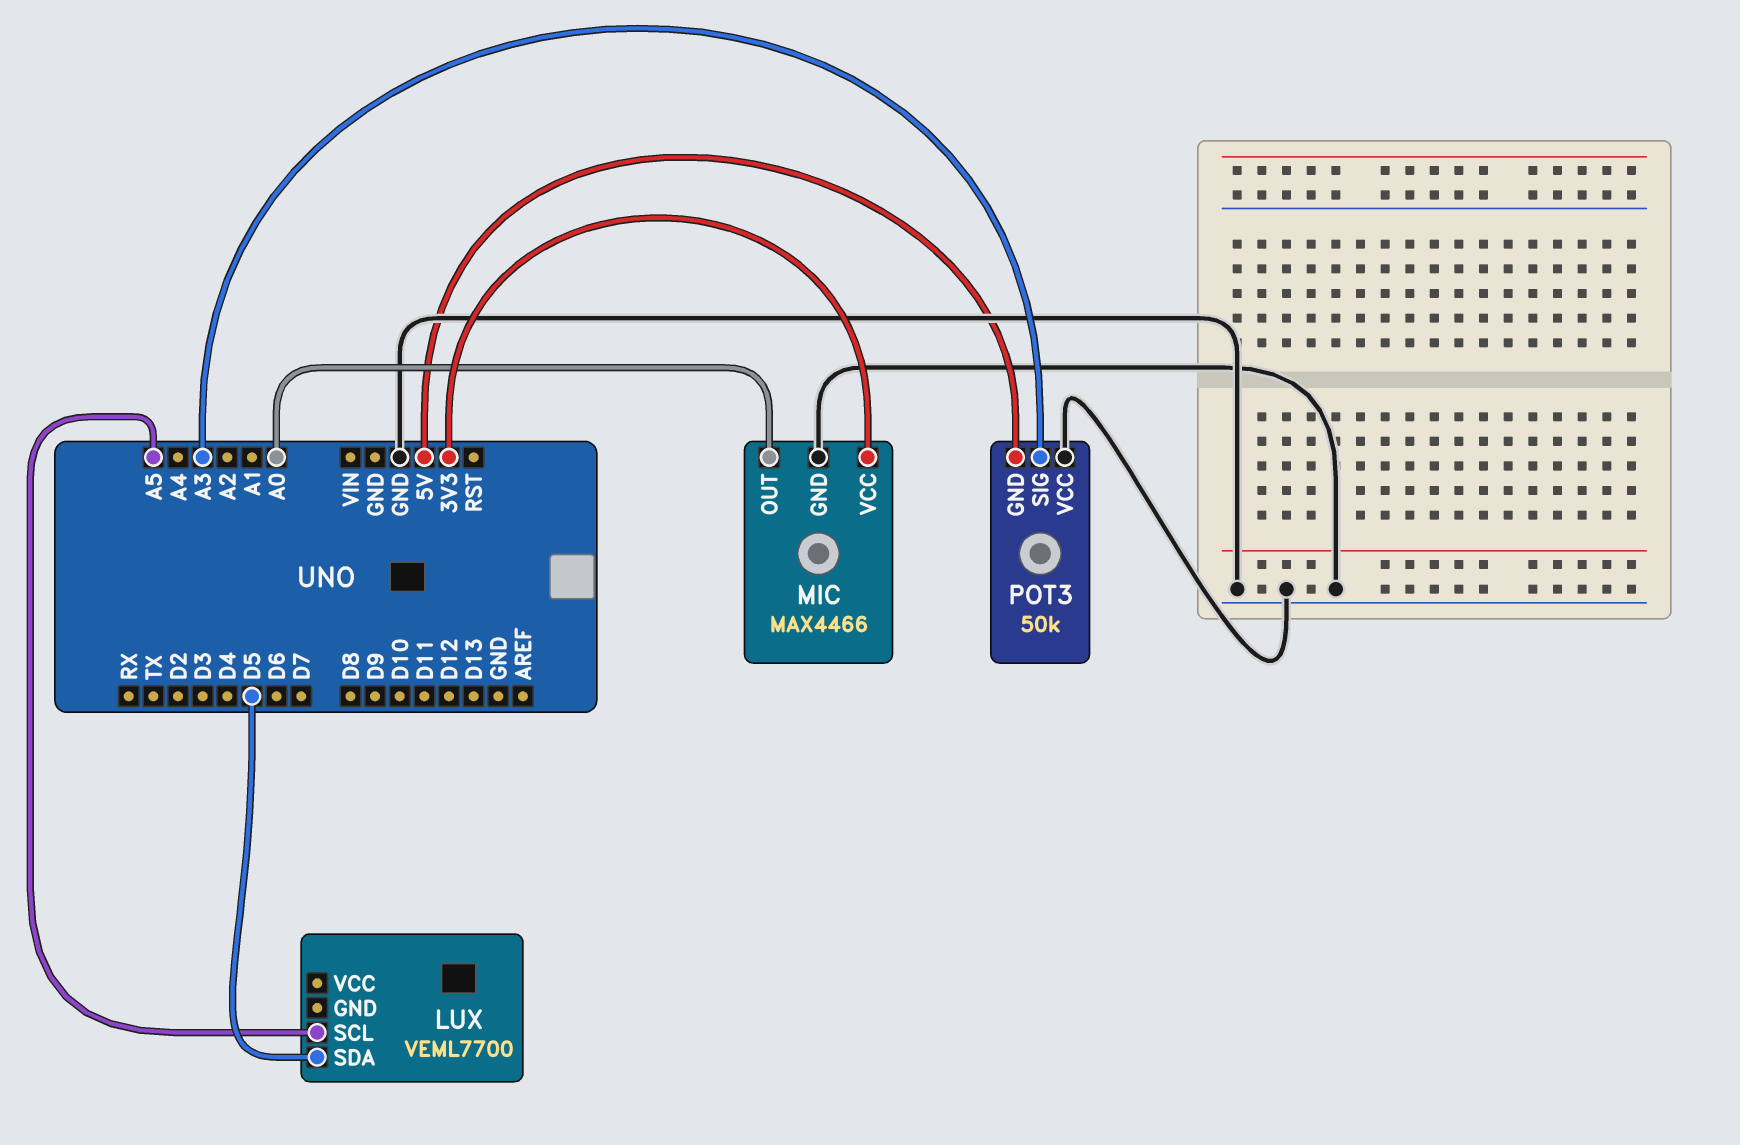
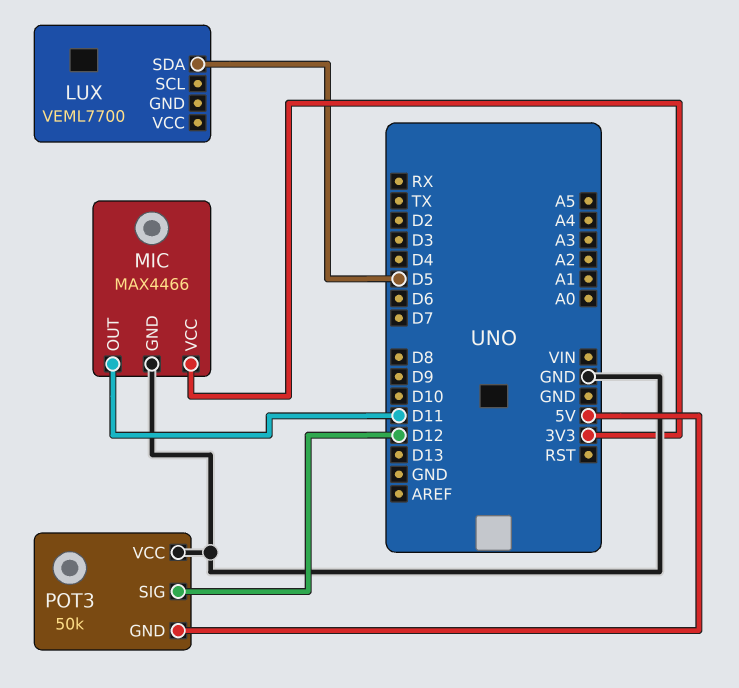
LUX pin SCL: A5 -> none
MIC pin OUT: A0 -> D11
POT3 pin SIG: A3 -> D12

